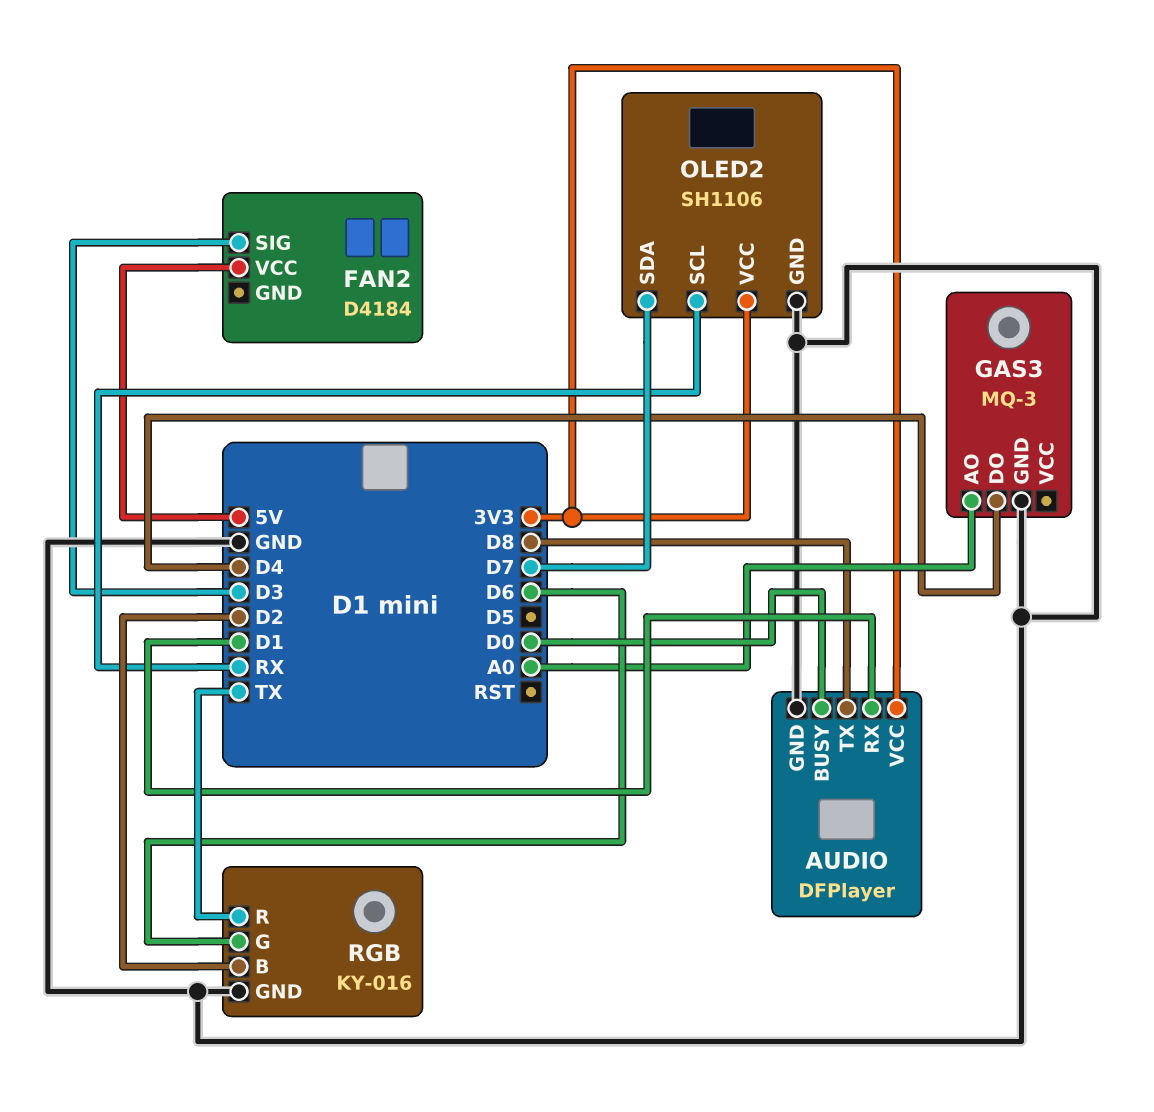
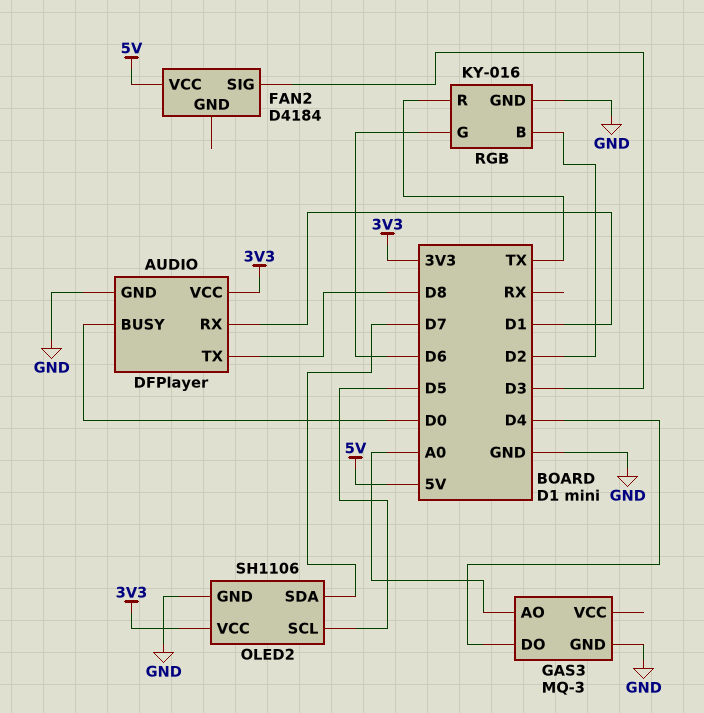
OLED2 pin SCL: RX -> D5

